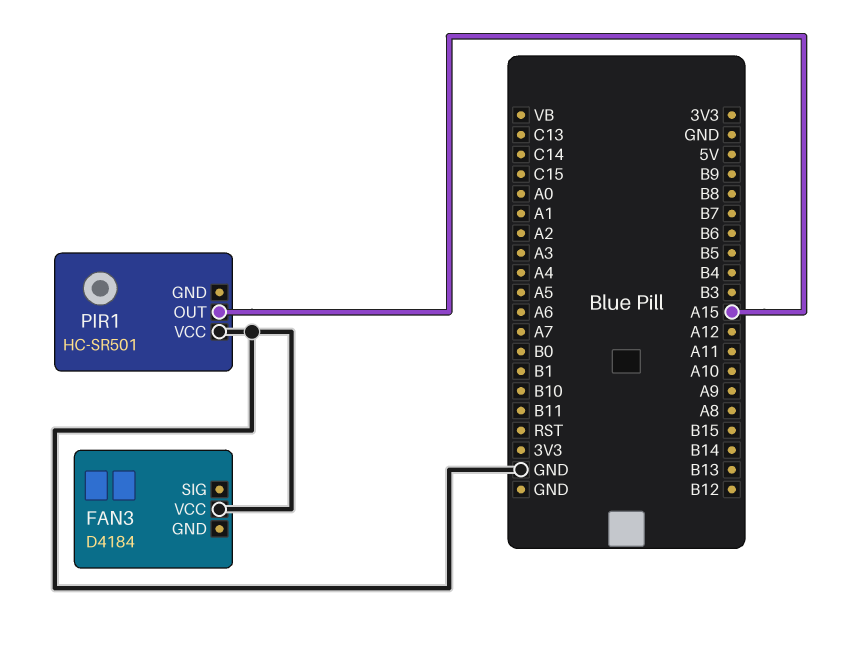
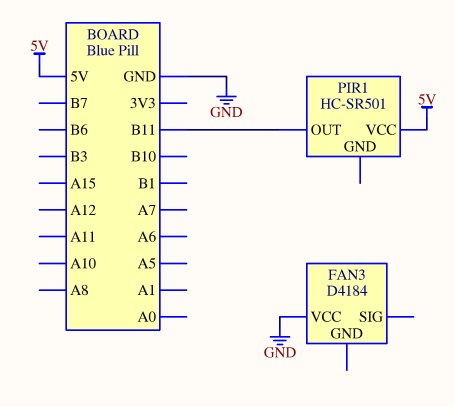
PIR1 pin OUT: A15 -> B11
PIR1 pin VCC: GND -> 5V

